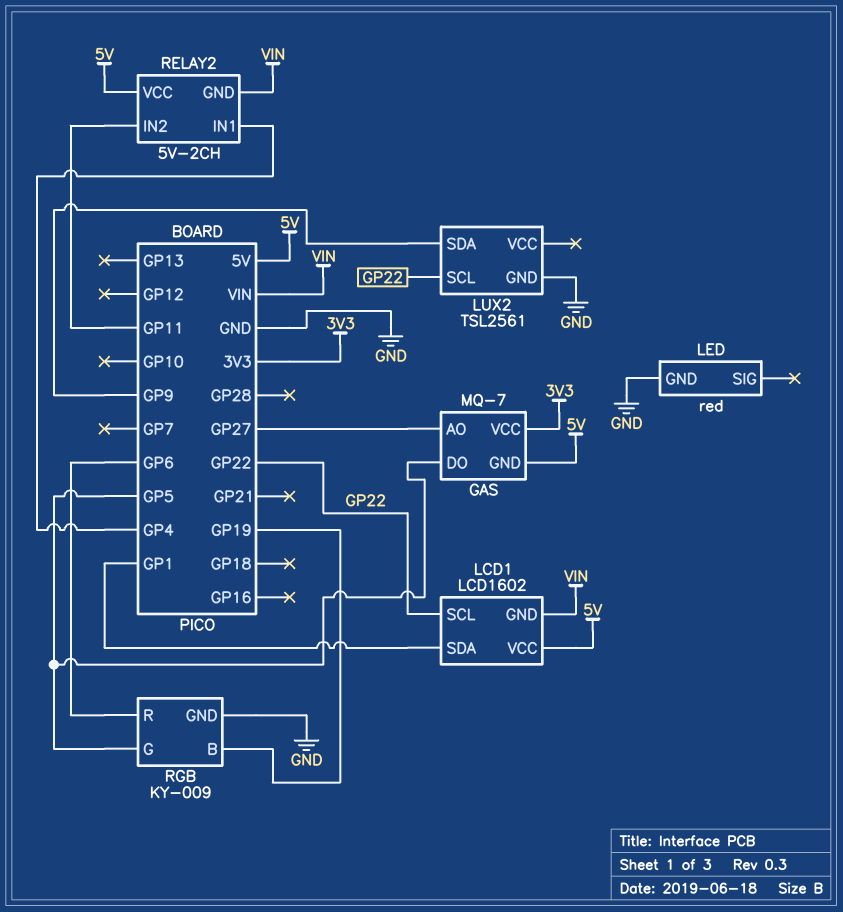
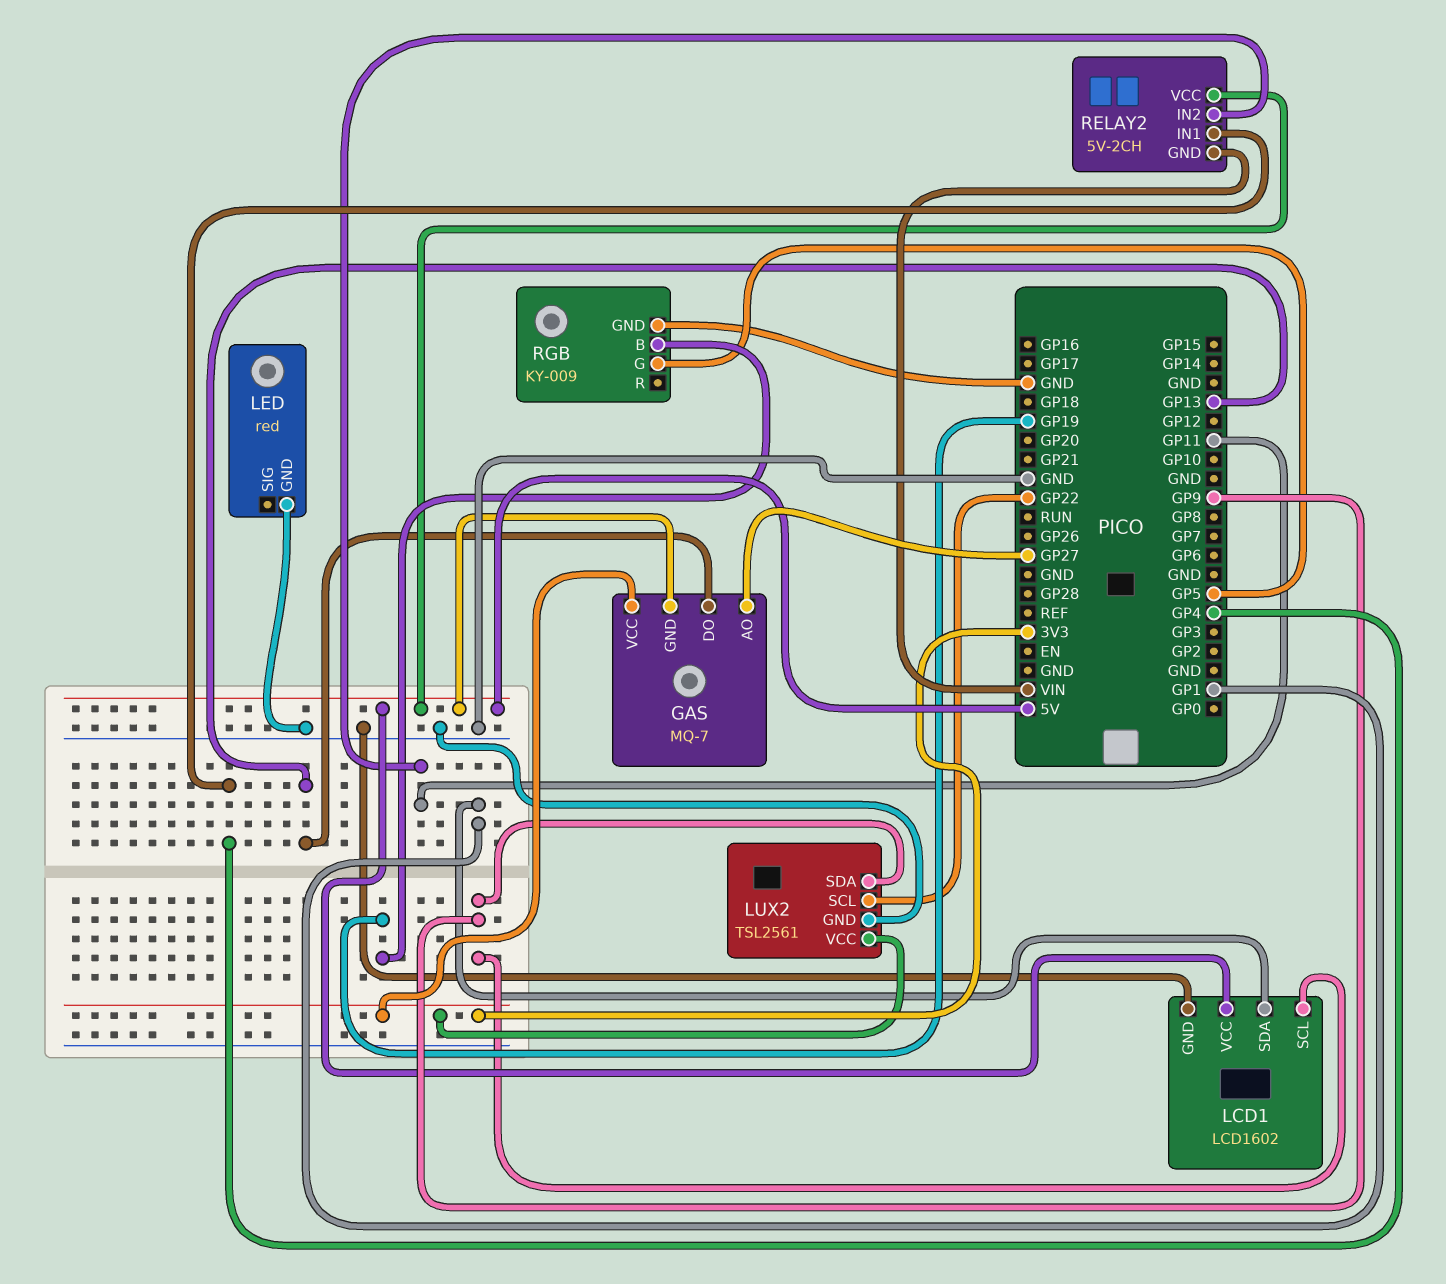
GAS pin DO: GP5 -> GP13
LCD1 pin GND: VIN -> GND
LCD1 pin SCL: GP22 -> GP9
LUX2 pin VCC: none -> 3V3
RGB pin R: GP6 -> none

